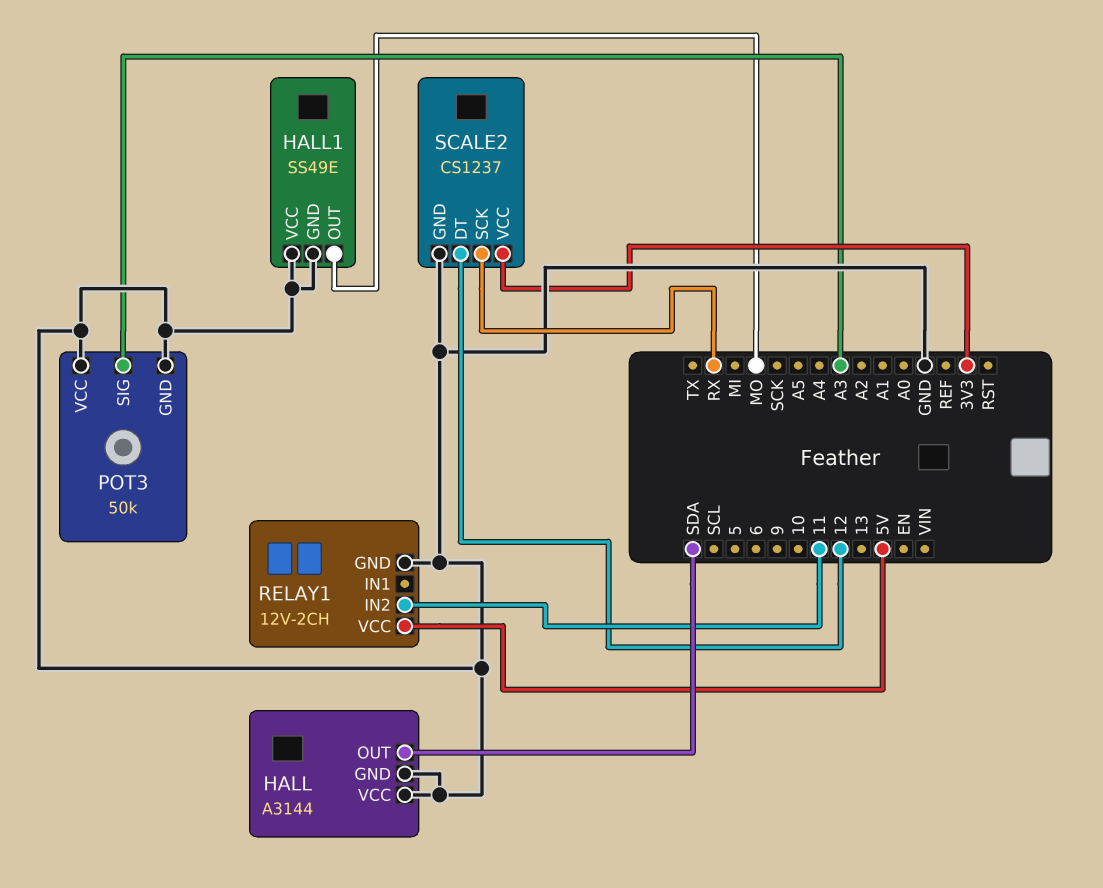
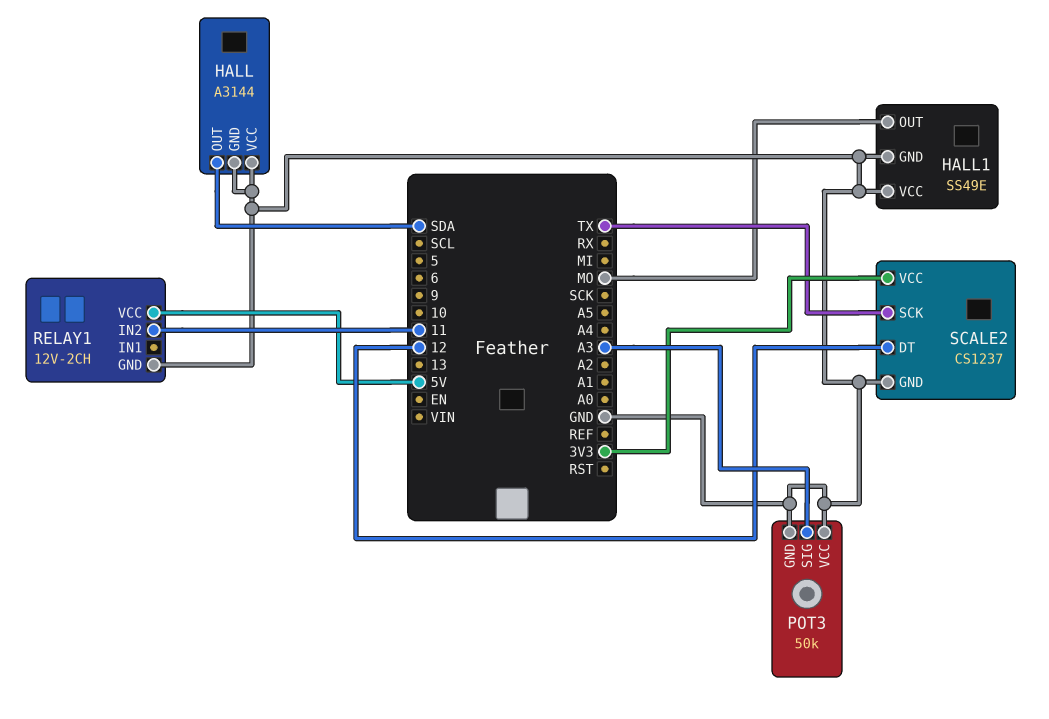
SCALE2 pin SCK: RX -> TX

